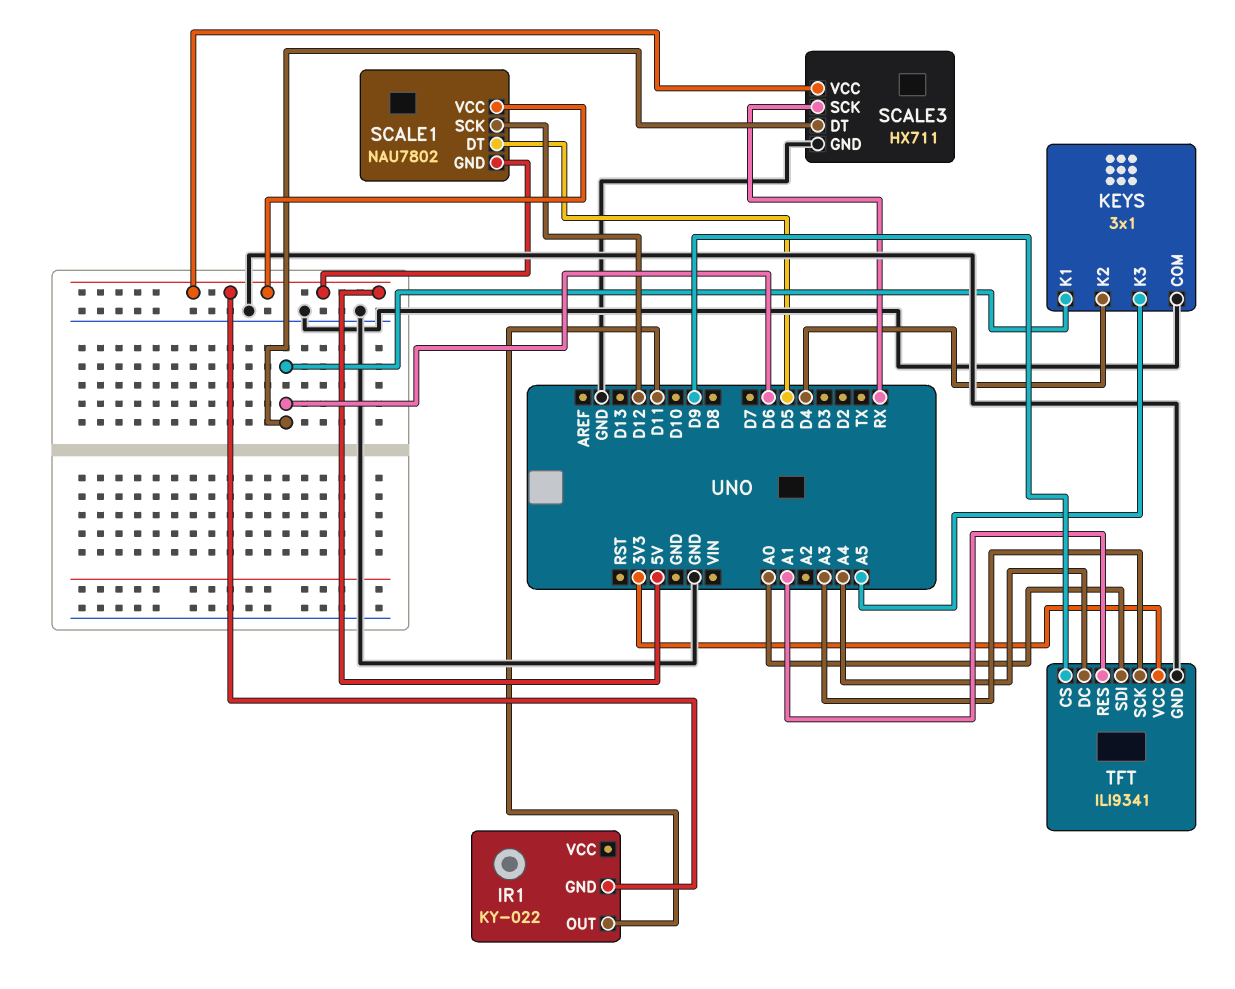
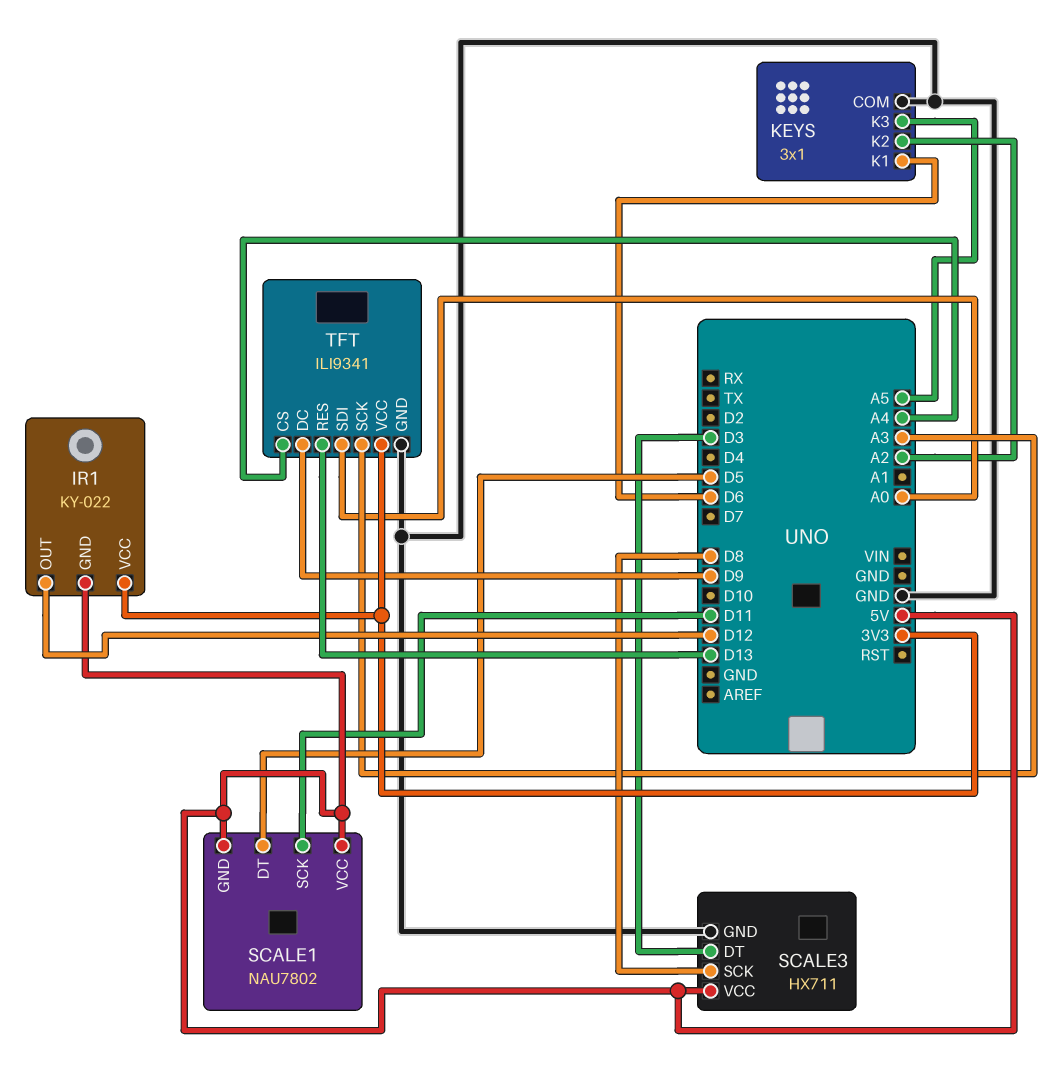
IR1 pin OUT: D11 -> D12
IR1 pin VCC: none -> 3V3
KEYS pin K2: D4 -> A2
SCALE1 pin SCK: D12 -> D11
SCALE3 pin DT: D6 -> D3
SCALE3 pin SCK: RX -> D8
TFT pin CS: D9 -> A4
TFT pin DC: A4 -> D9
TFT pin RES: A1 -> D13

